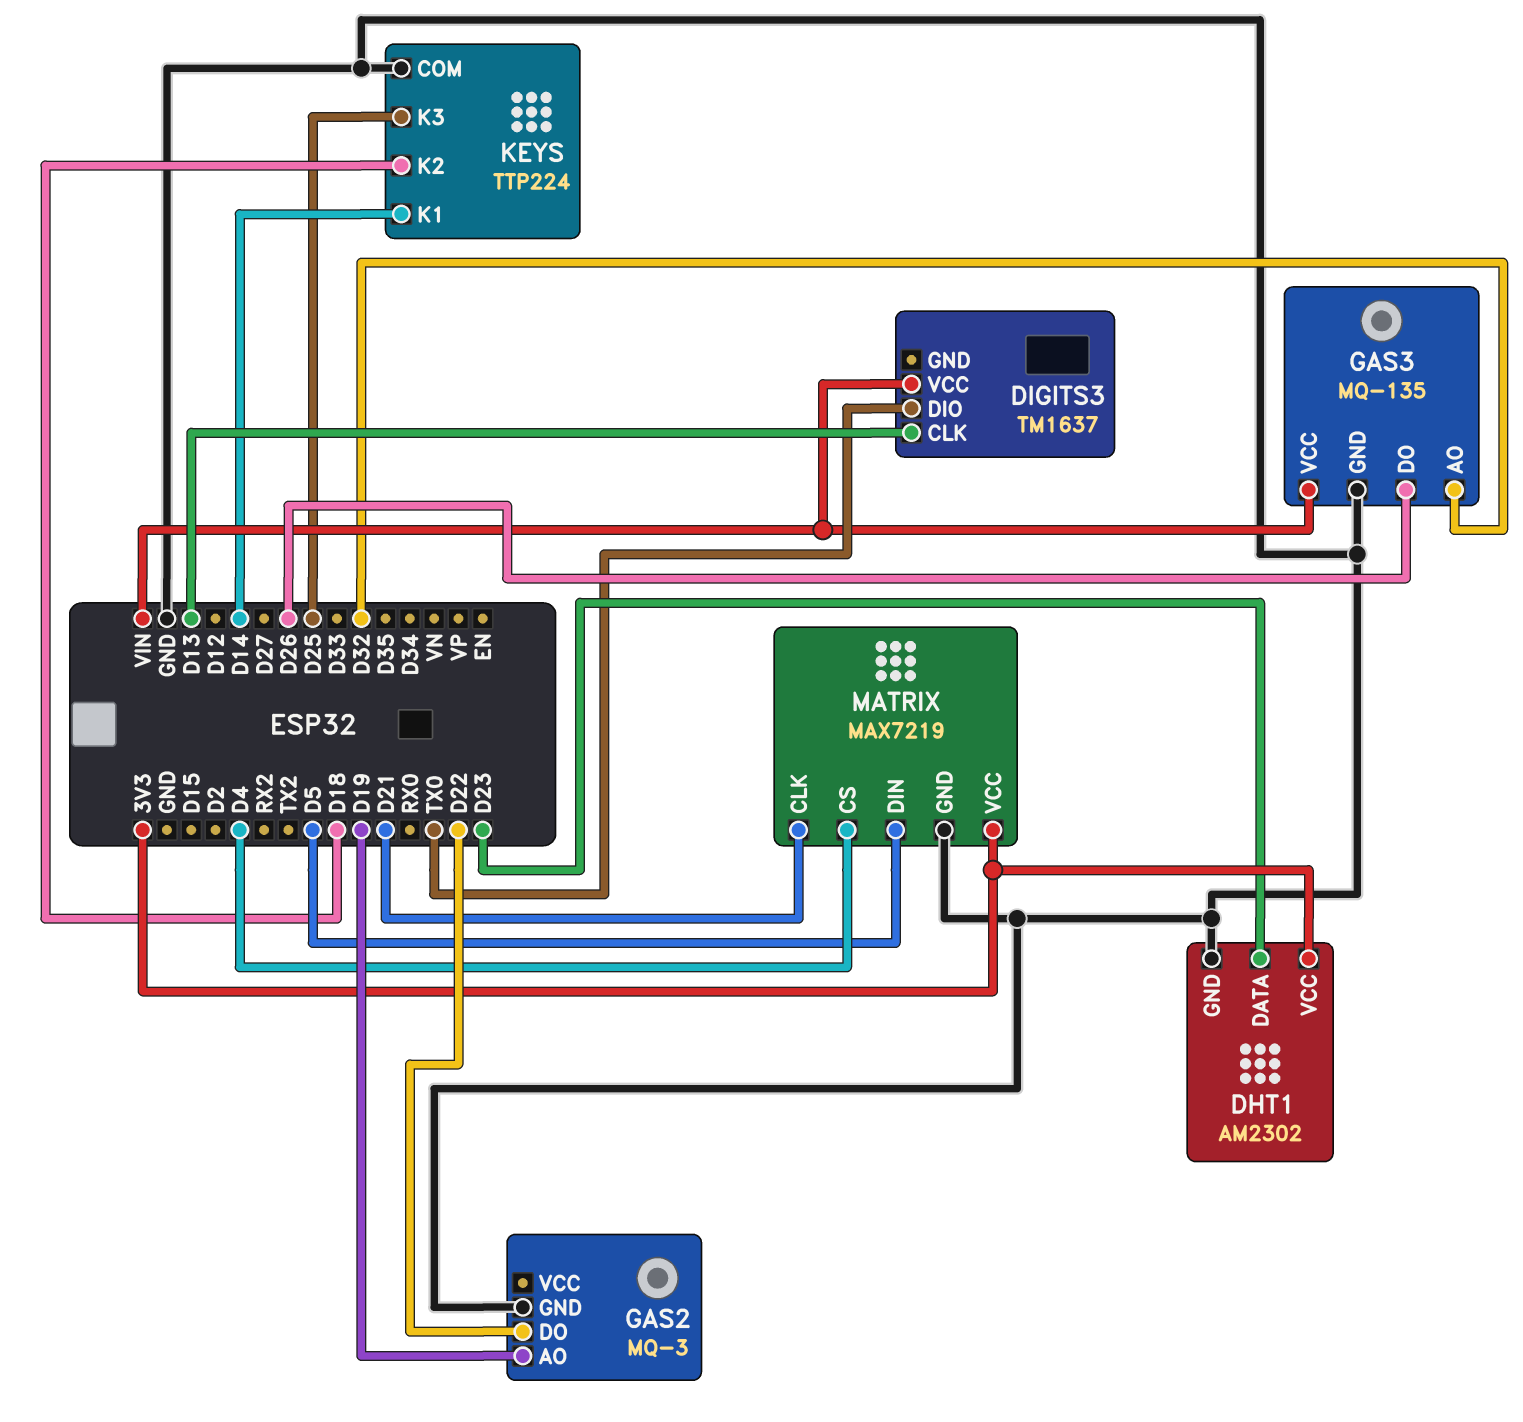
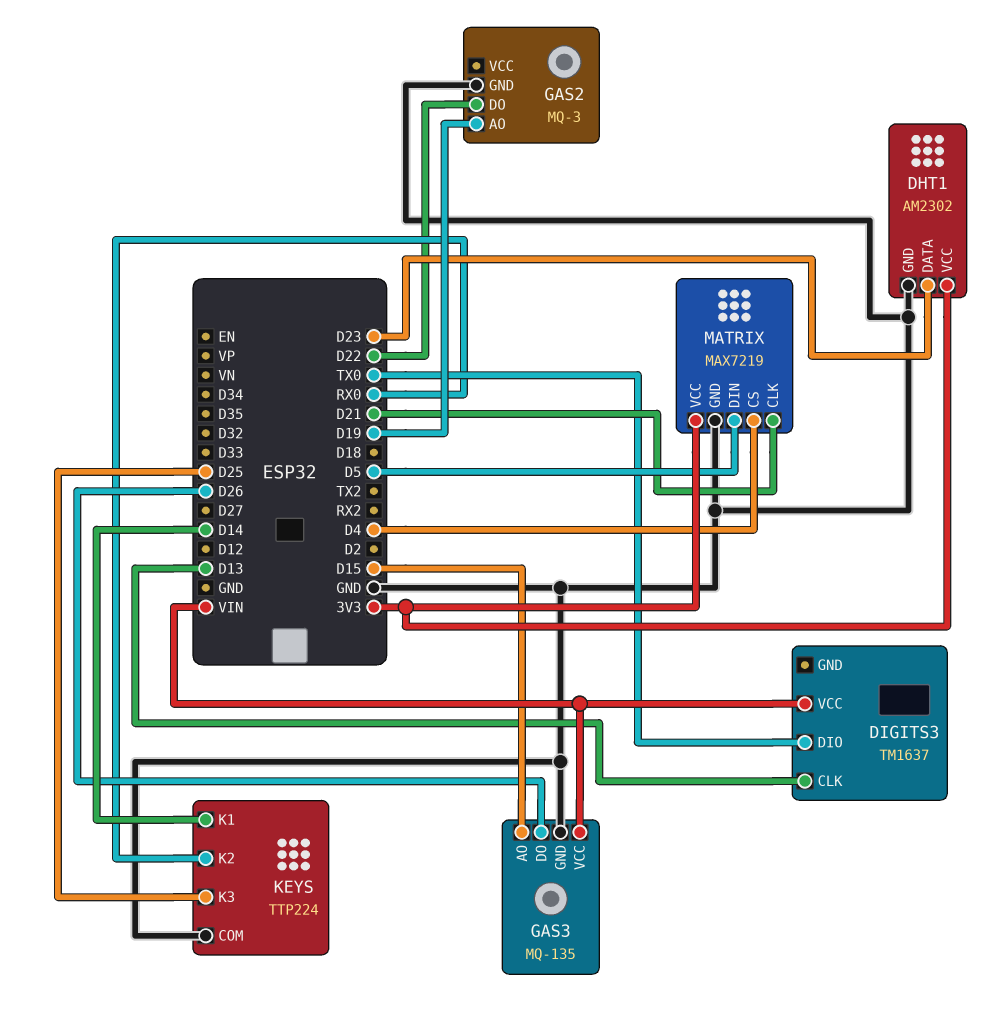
GAS3 pin AO: D32 -> D15
KEYS pin K2: D18 -> RX0

